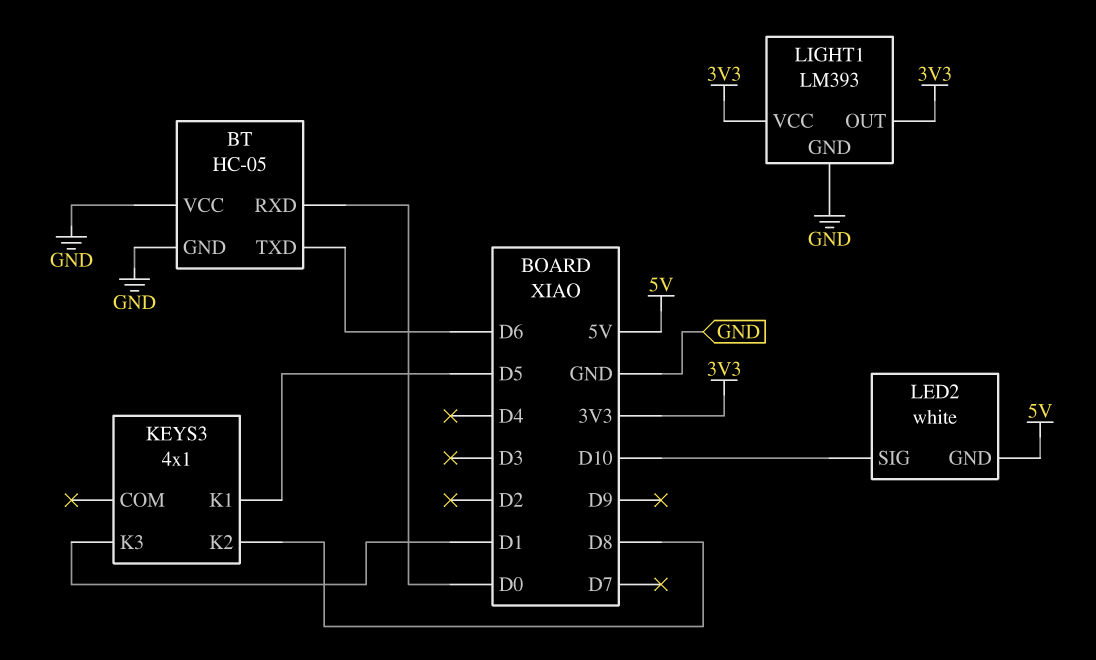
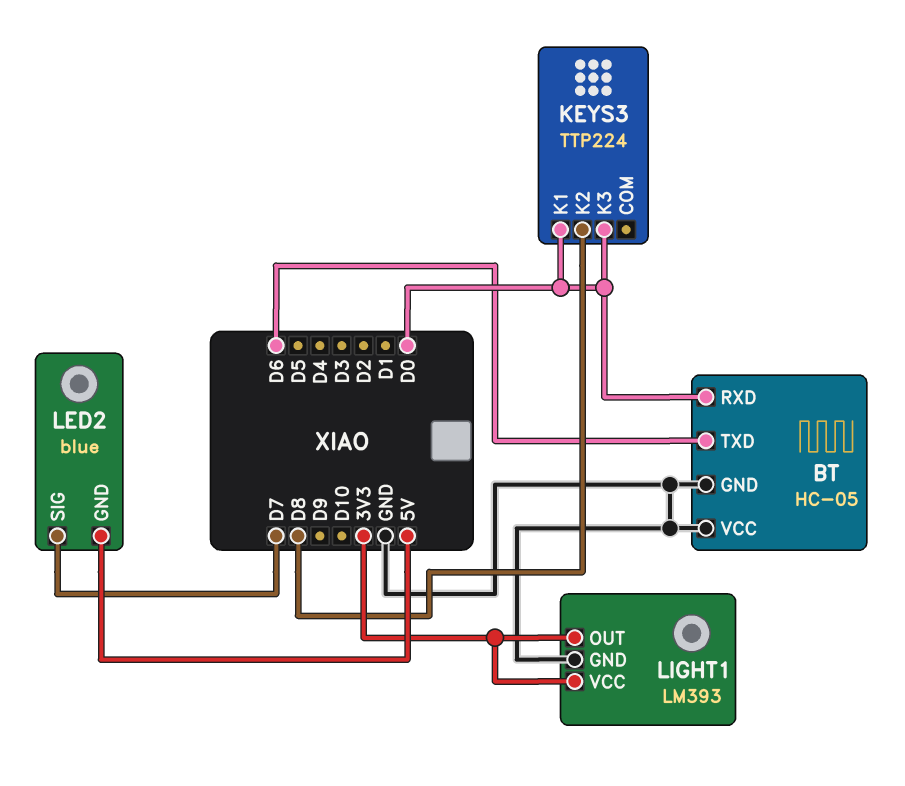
KEYS3: 4x1 -> TTP224
KEYS3 pin K1: D5 -> D0
KEYS3 pin K3: D1 -> D0
LED2: white -> blue
LED2 pin SIG: D10 -> D7

